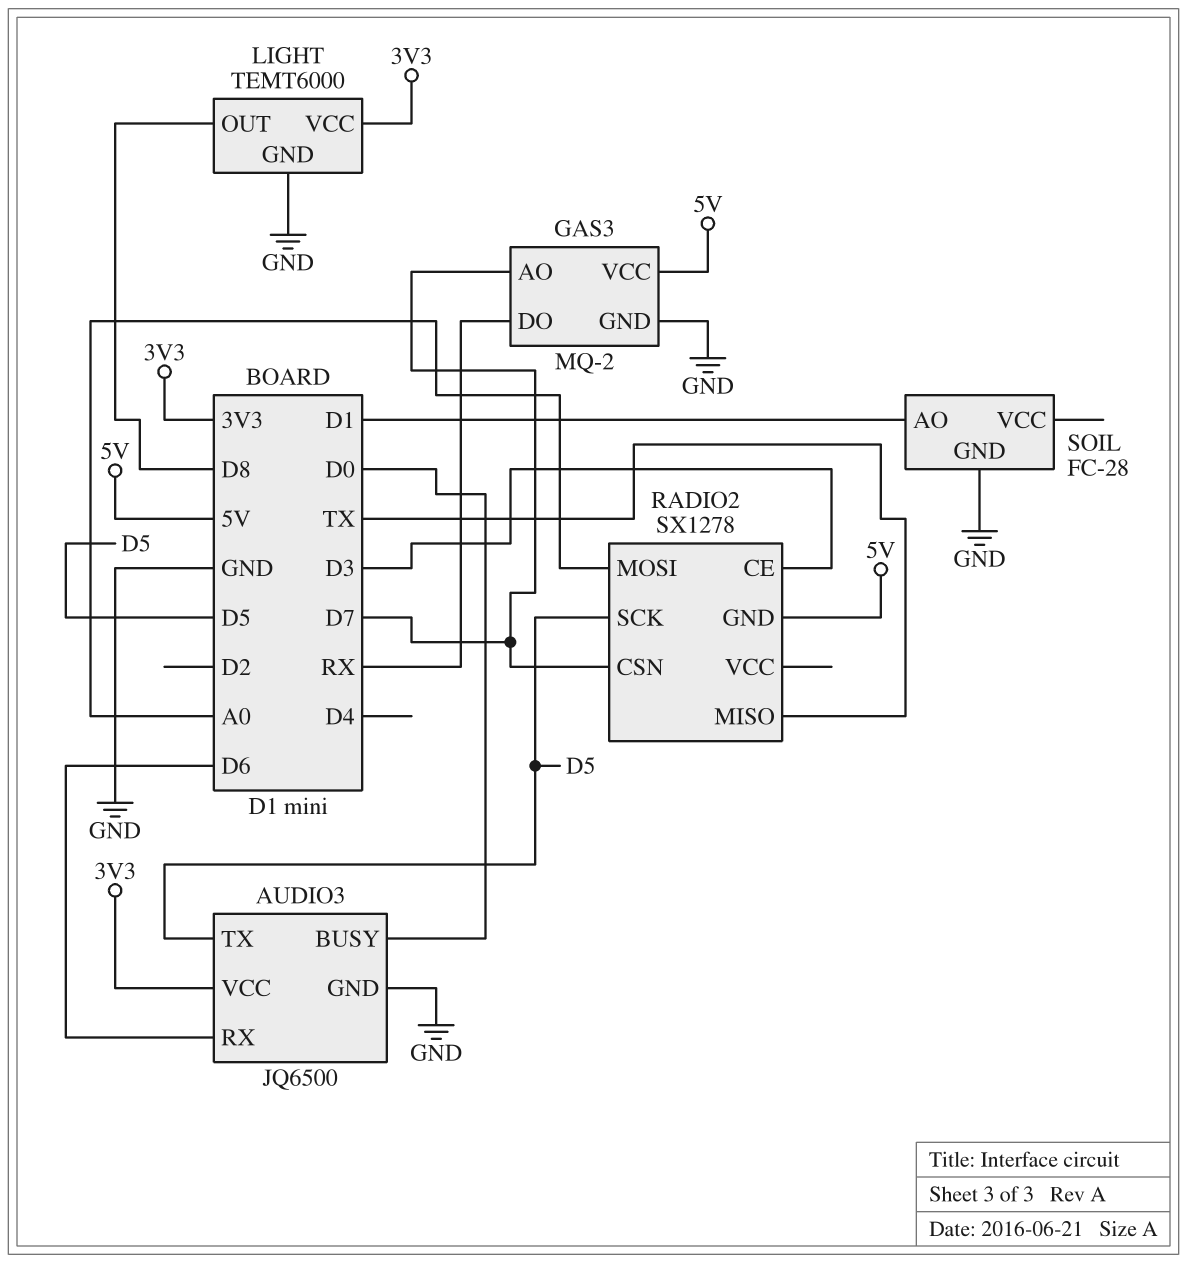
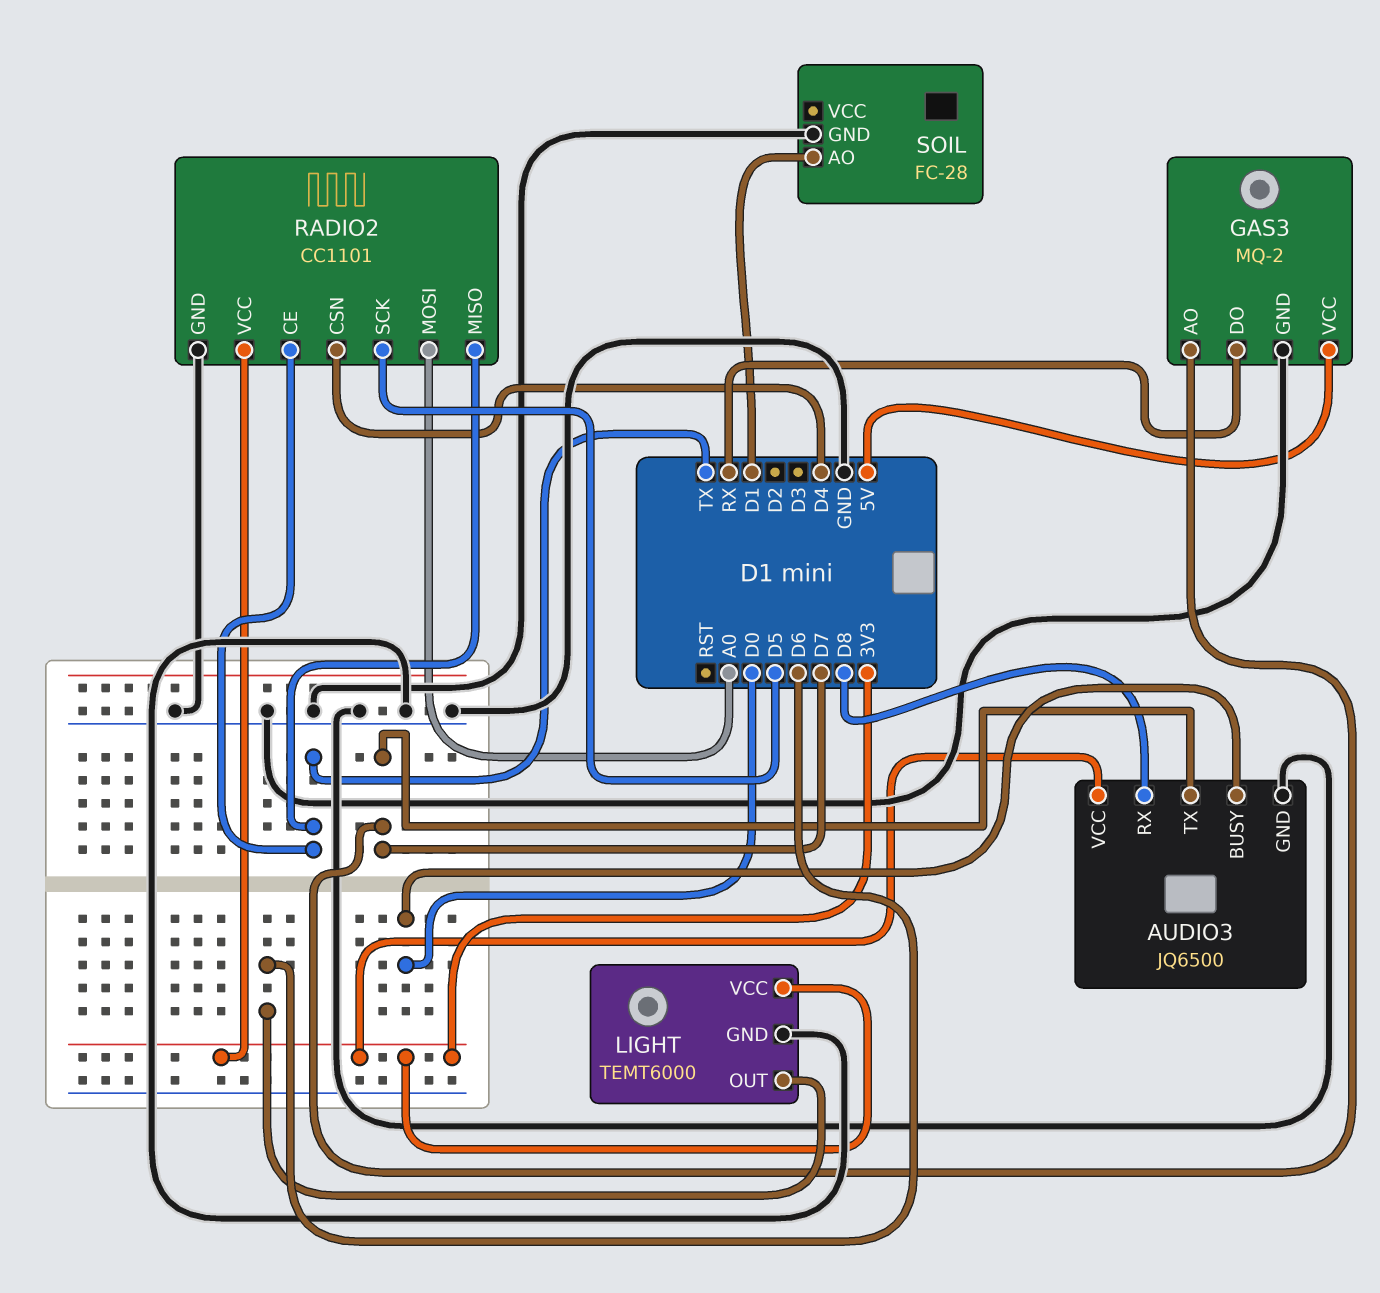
AUDIO3 pin RX: D6 -> D8
AUDIO3 pin TX: D5 -> D7
LIGHT pin OUT: D8 -> D6
RADIO2: SX1278 -> CC1101
RADIO2 pin CE: D3 -> TX
RADIO2 pin CSN: D7 -> D4
RADIO2 pin GND: 5V -> GND
RADIO2 pin VCC: none -> 3V3

